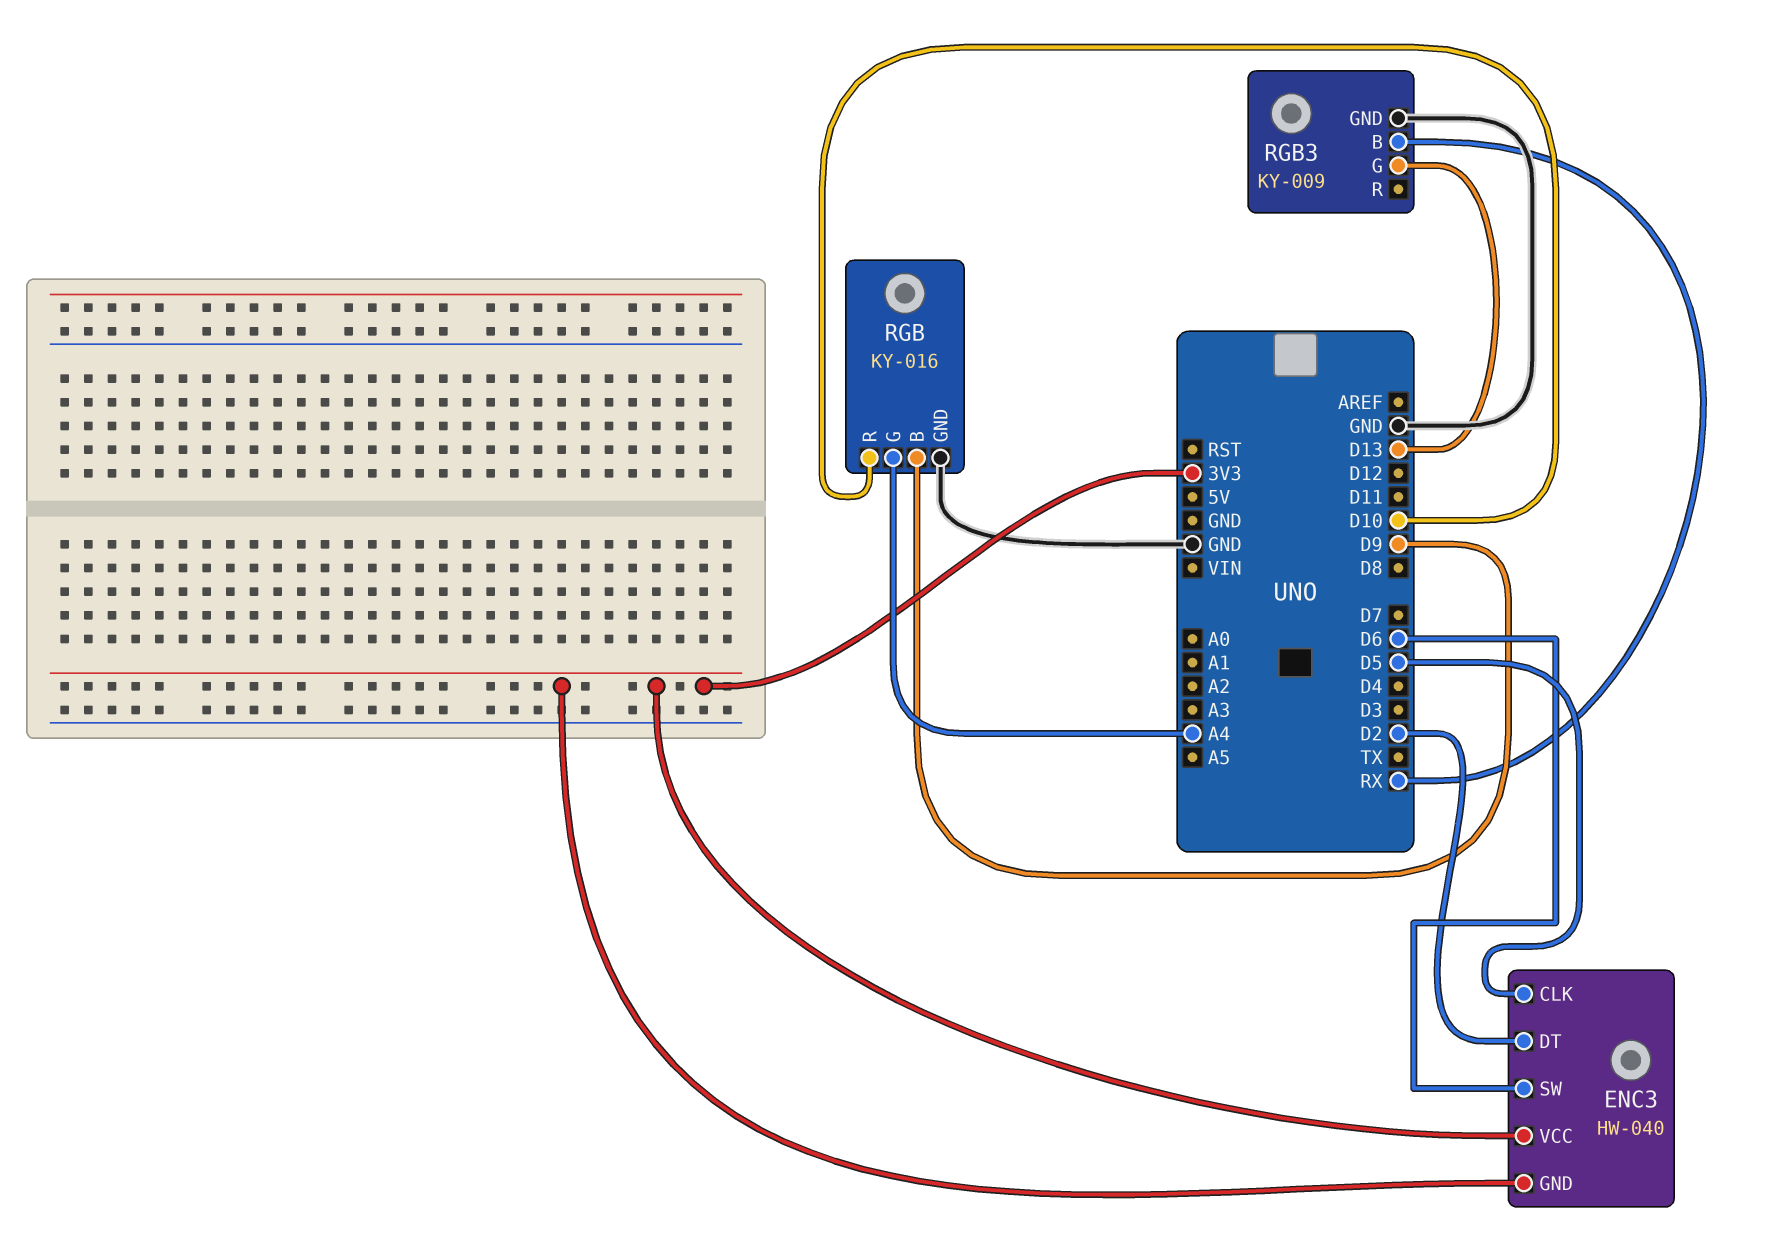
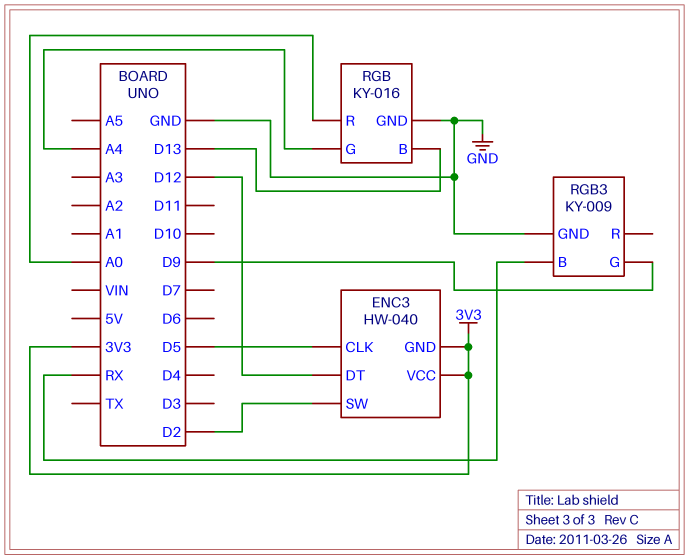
ENC3 pin DT: D2 -> D12
ENC3 pin SW: D6 -> D2
RGB pin B: D9 -> D13
RGB pin R: D10 -> A0
RGB3 pin G: D13 -> D9

